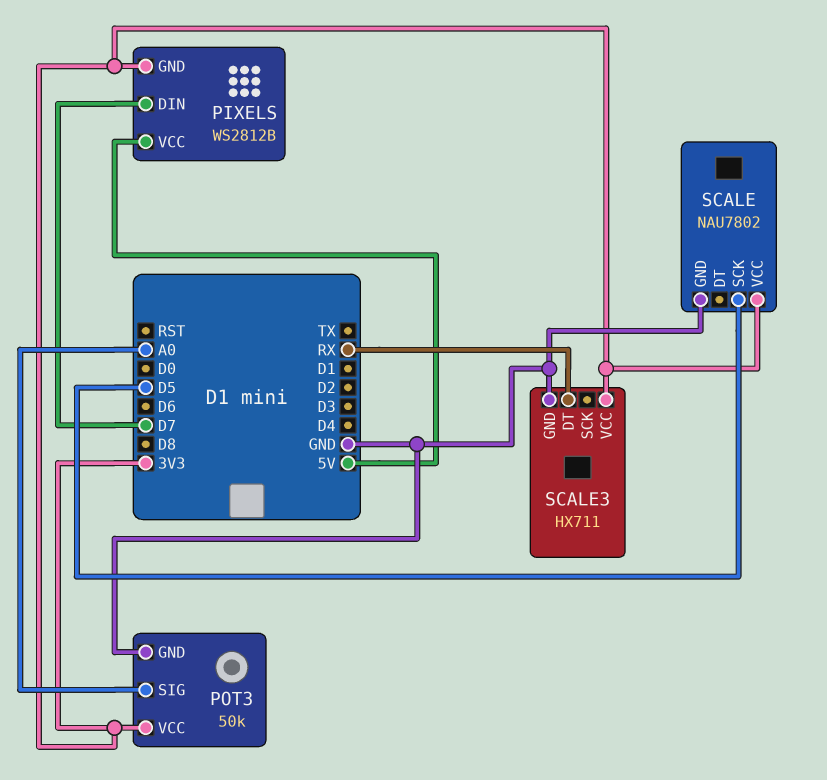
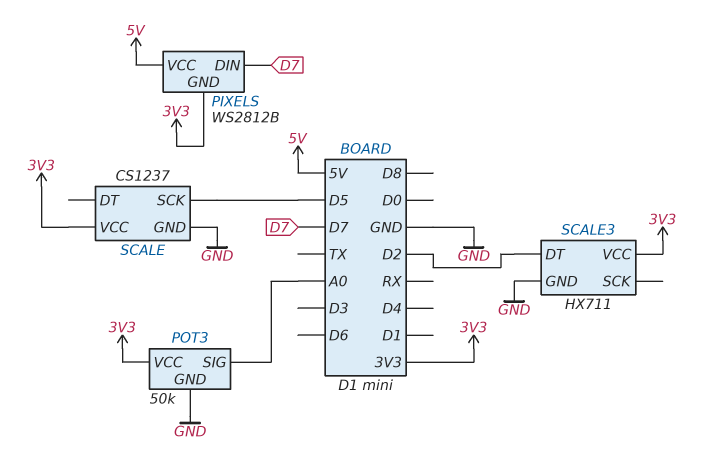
SCALE: NAU7802 -> CS1237
SCALE3 pin DT: RX -> D2

